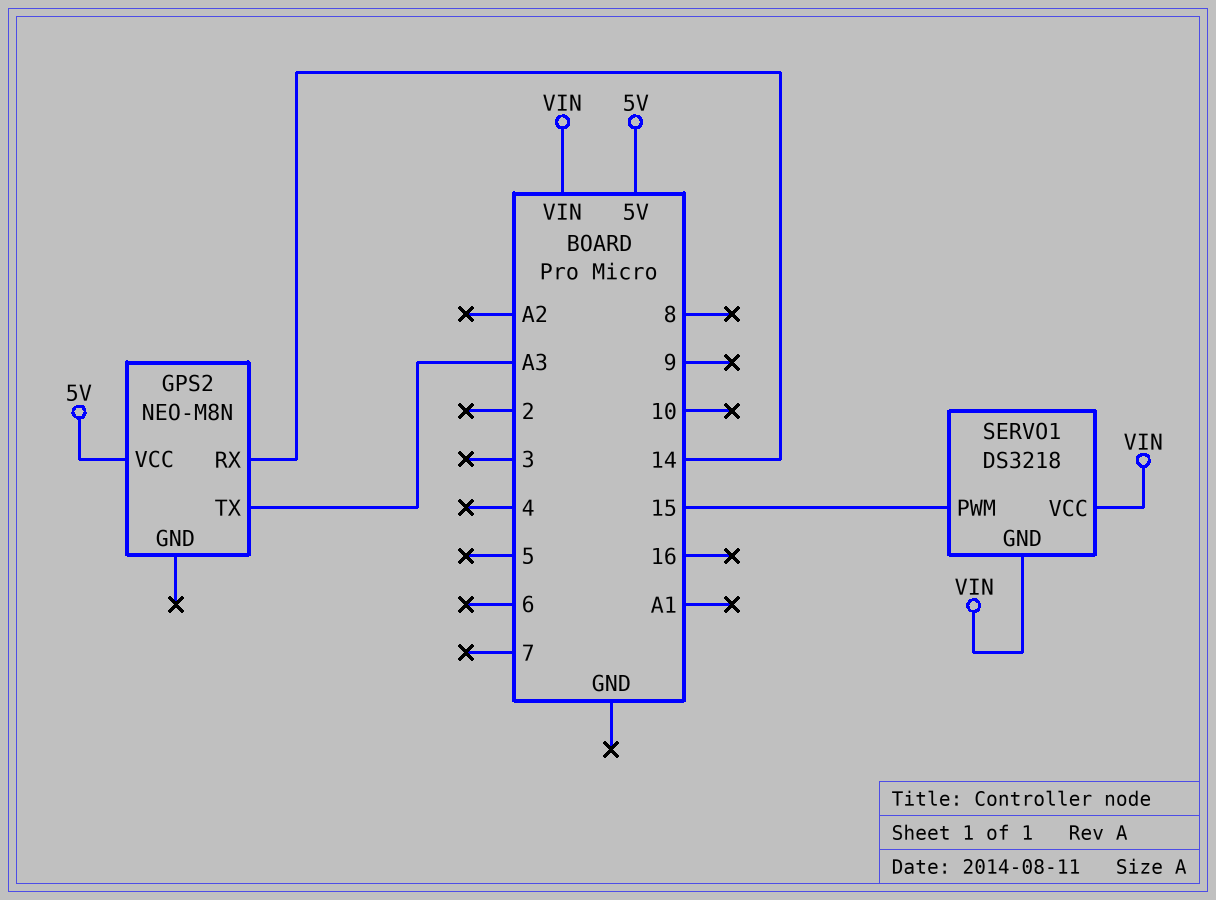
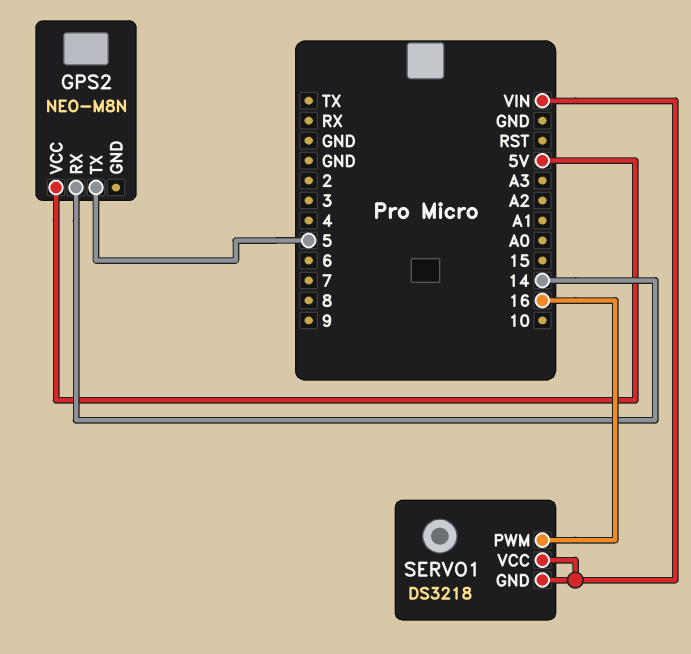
GPS2 pin TX: A3 -> 5
SERVO1 pin PWM: 15 -> 16

